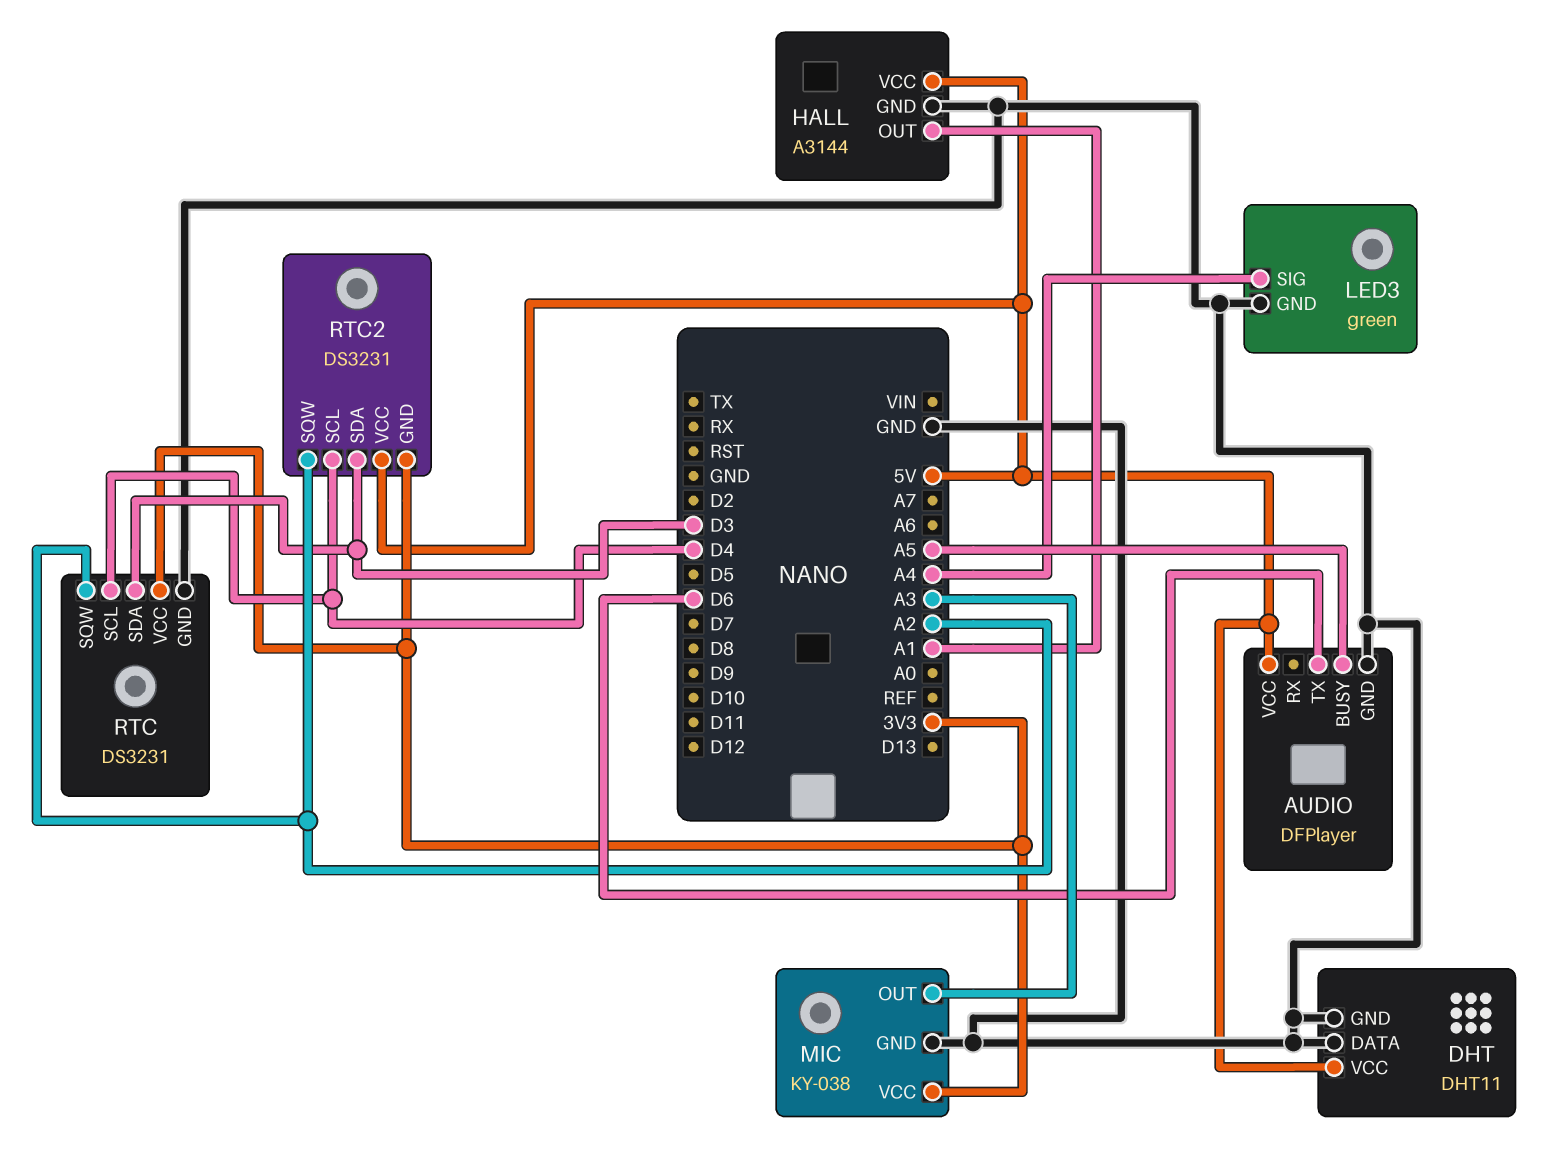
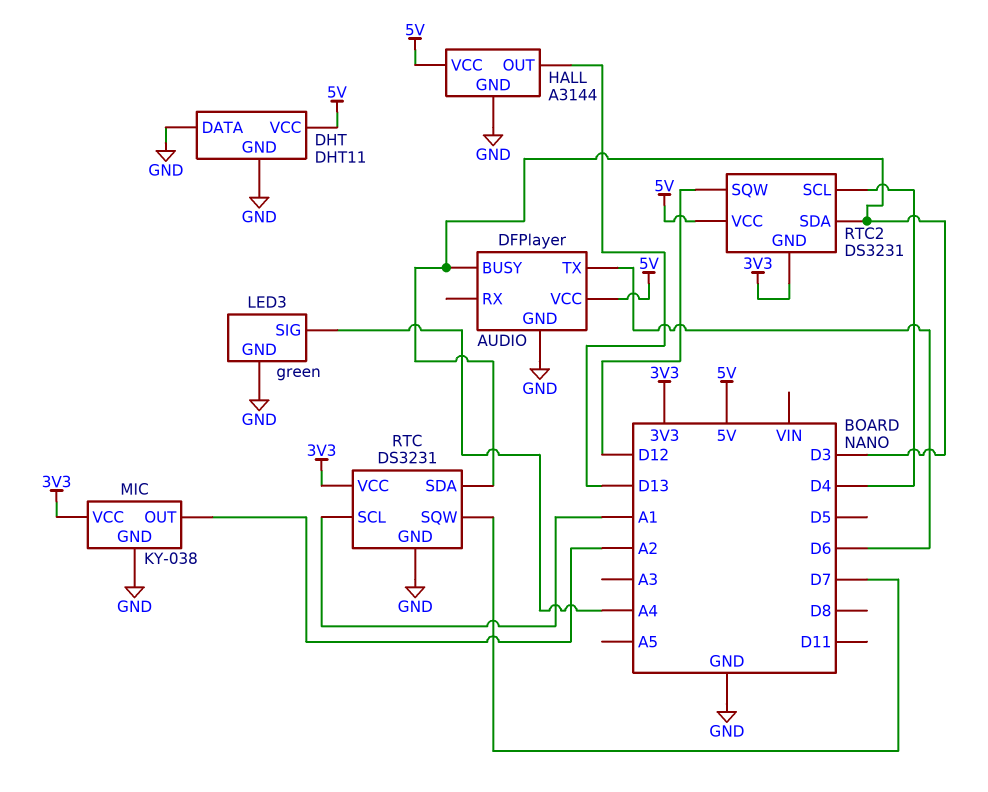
AUDIO pin BUSY: A5 -> D3
HALL pin OUT: A1 -> D13
MIC pin OUT: A3 -> A2
RTC pin SCL: D4 -> A1
RTC pin SQW: A2 -> D7
RTC2 pin SQW: A2 -> D12

